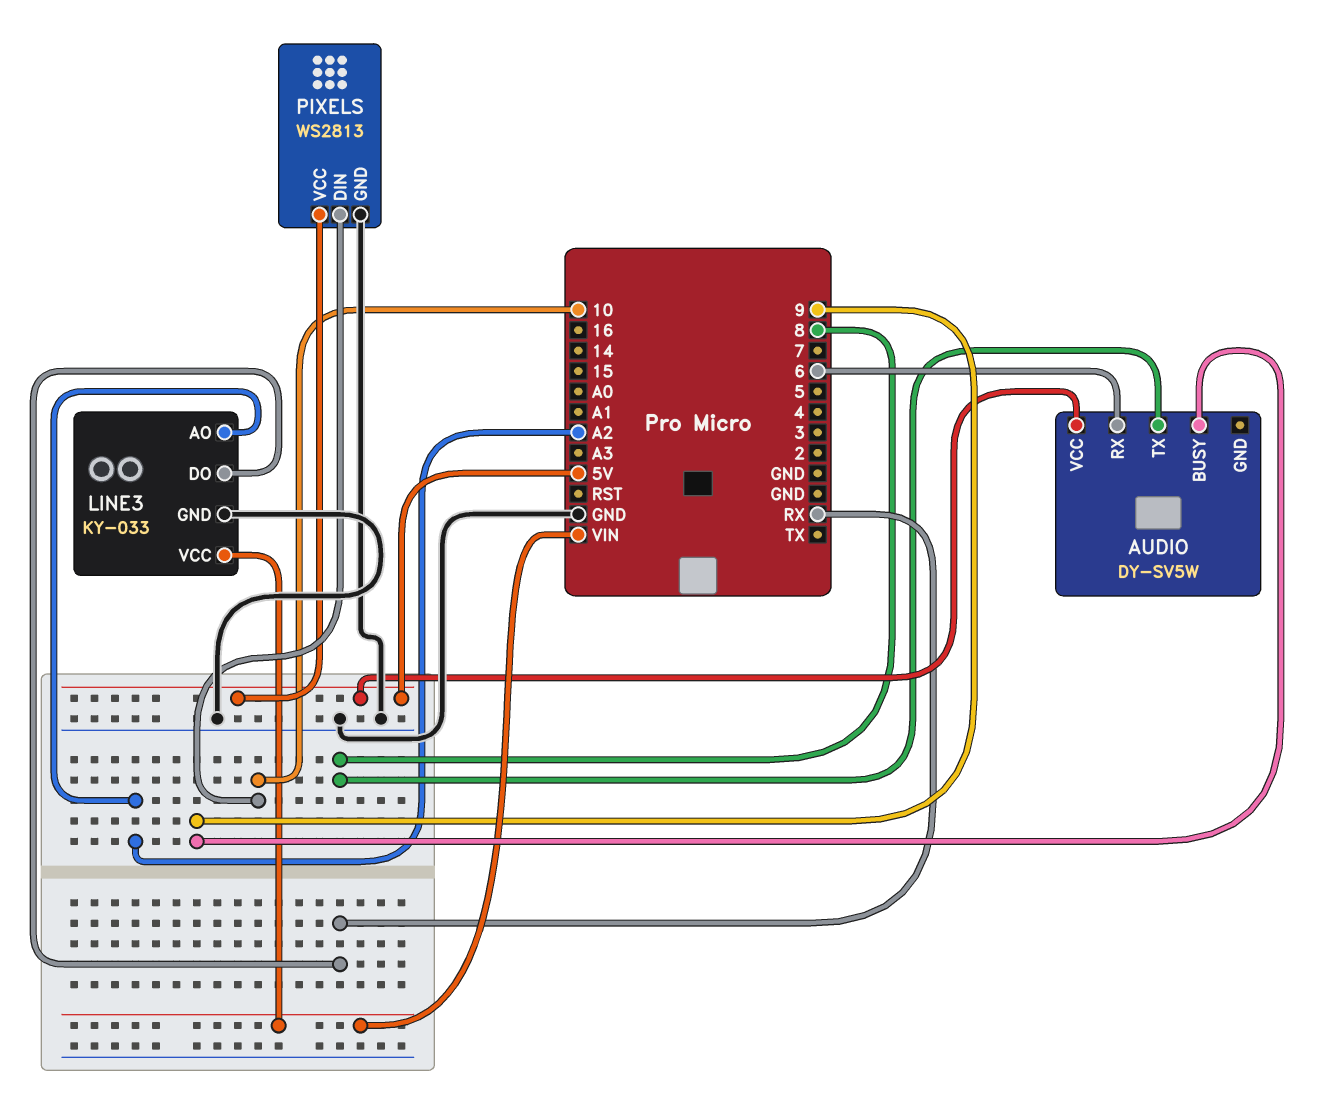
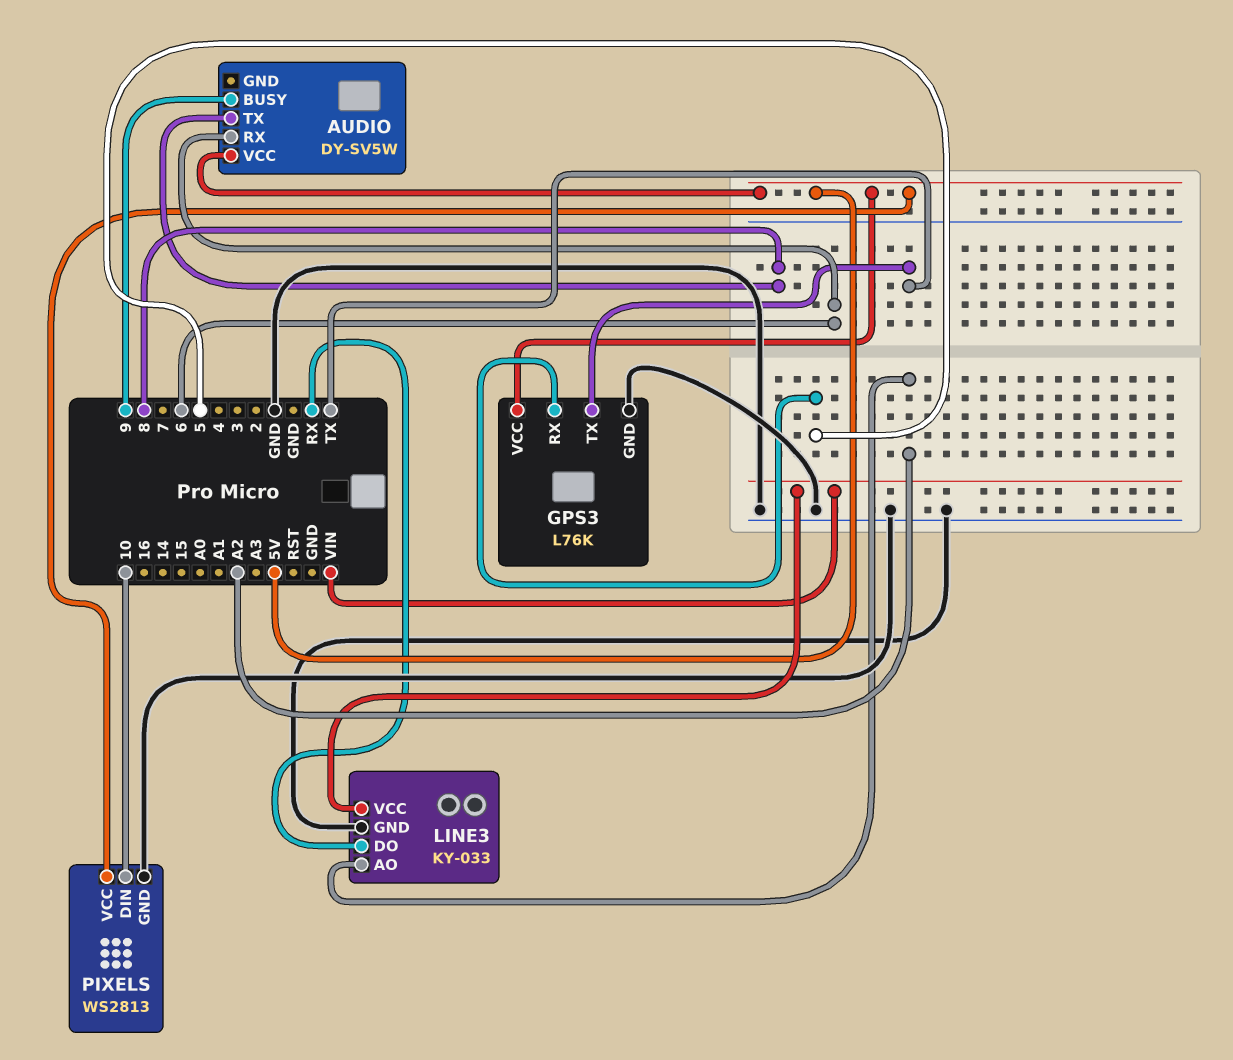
GPS3: none -> L76K
GPS3 pin GND: none -> GND
GPS3 pin RX: none -> 5
GPS3 pin TX: none -> TX
GPS3 pin VCC: none -> 5V

